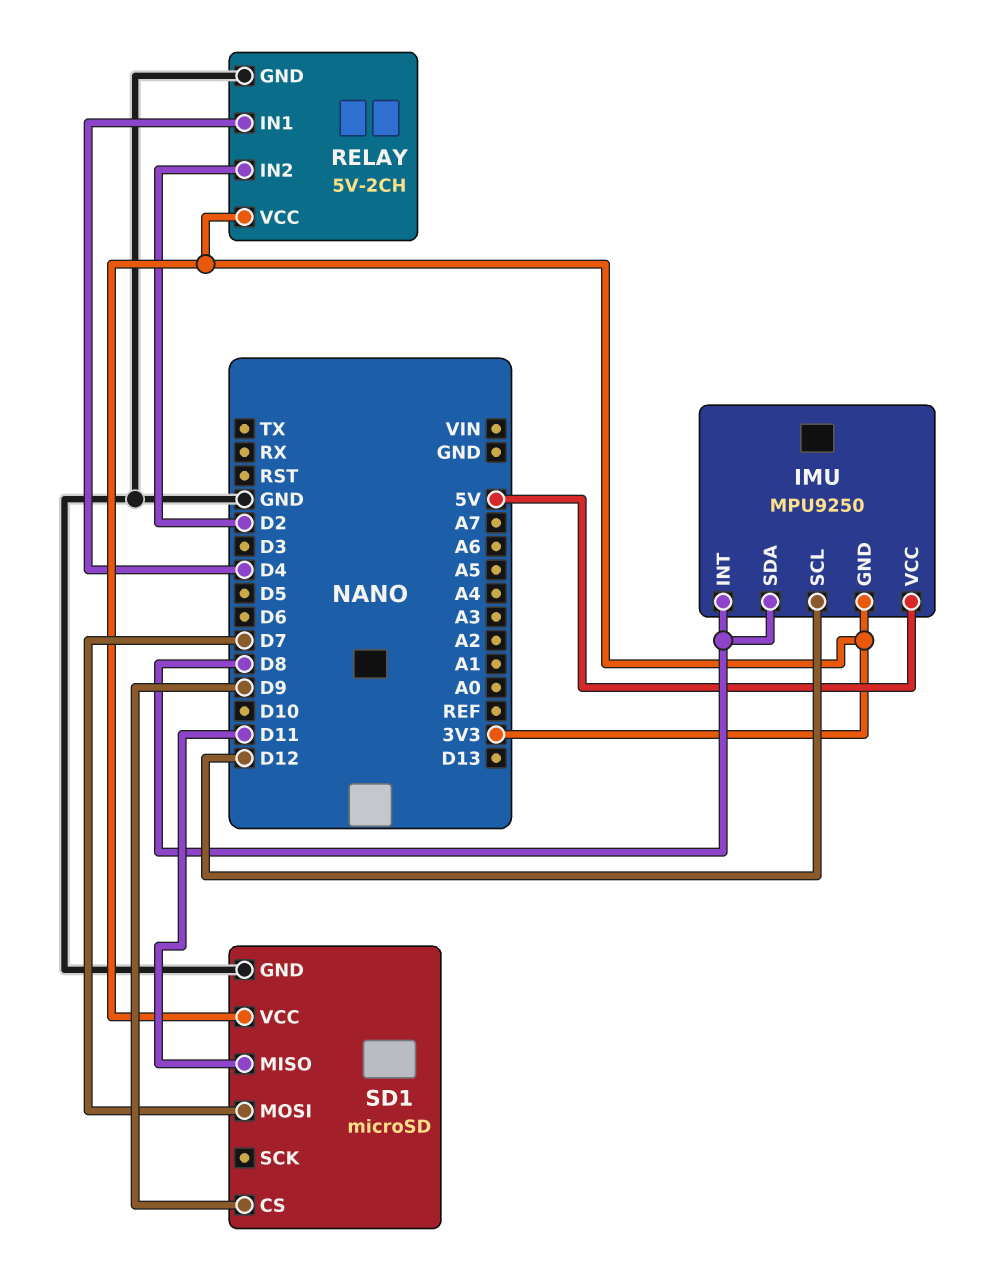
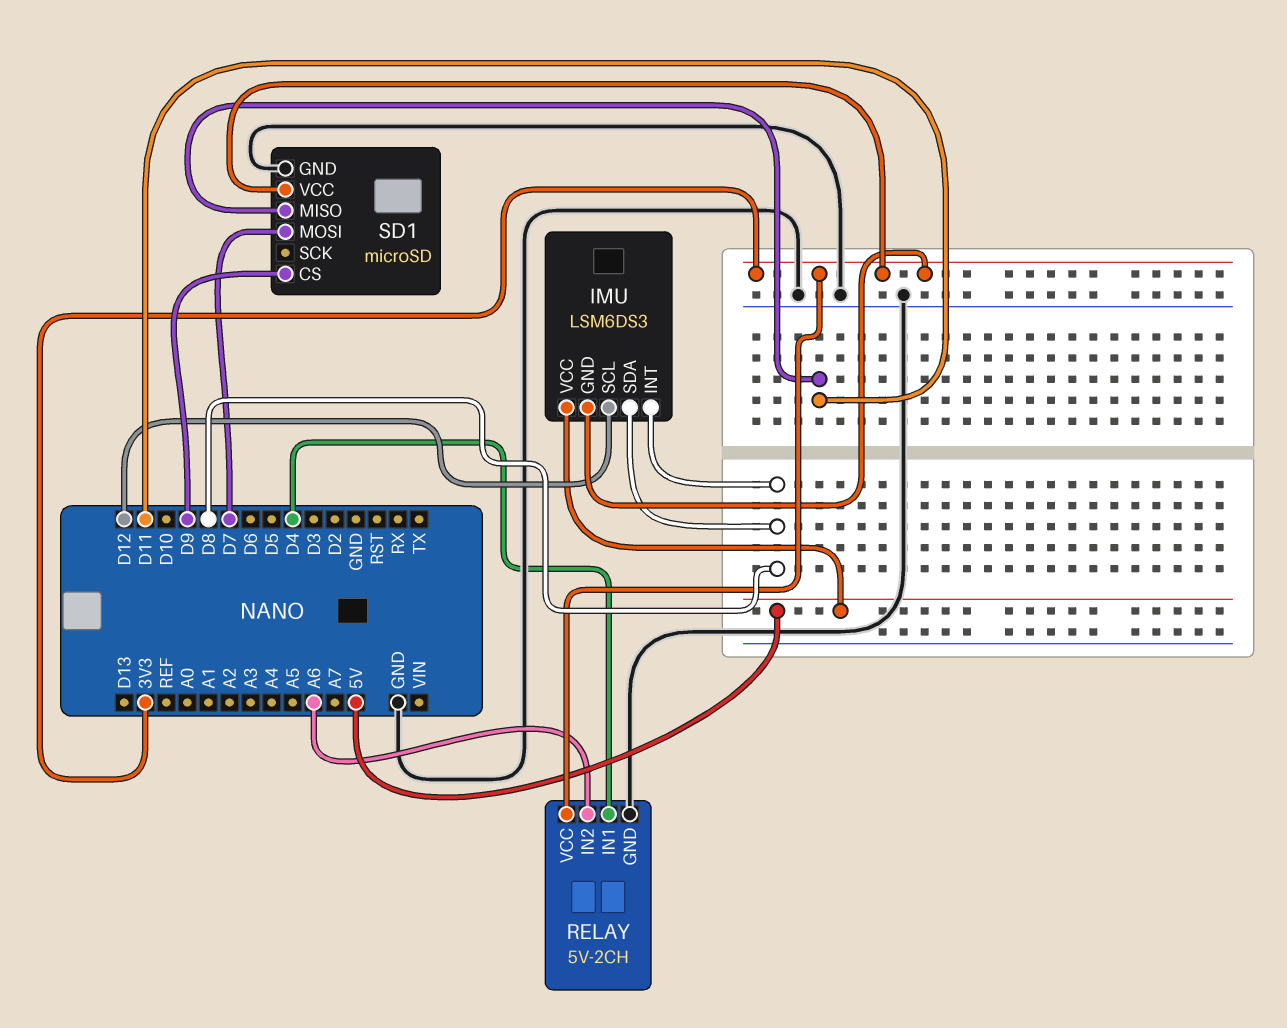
IMU: MPU9250 -> LSM6DS3
RELAY pin IN2: D2 -> A6

